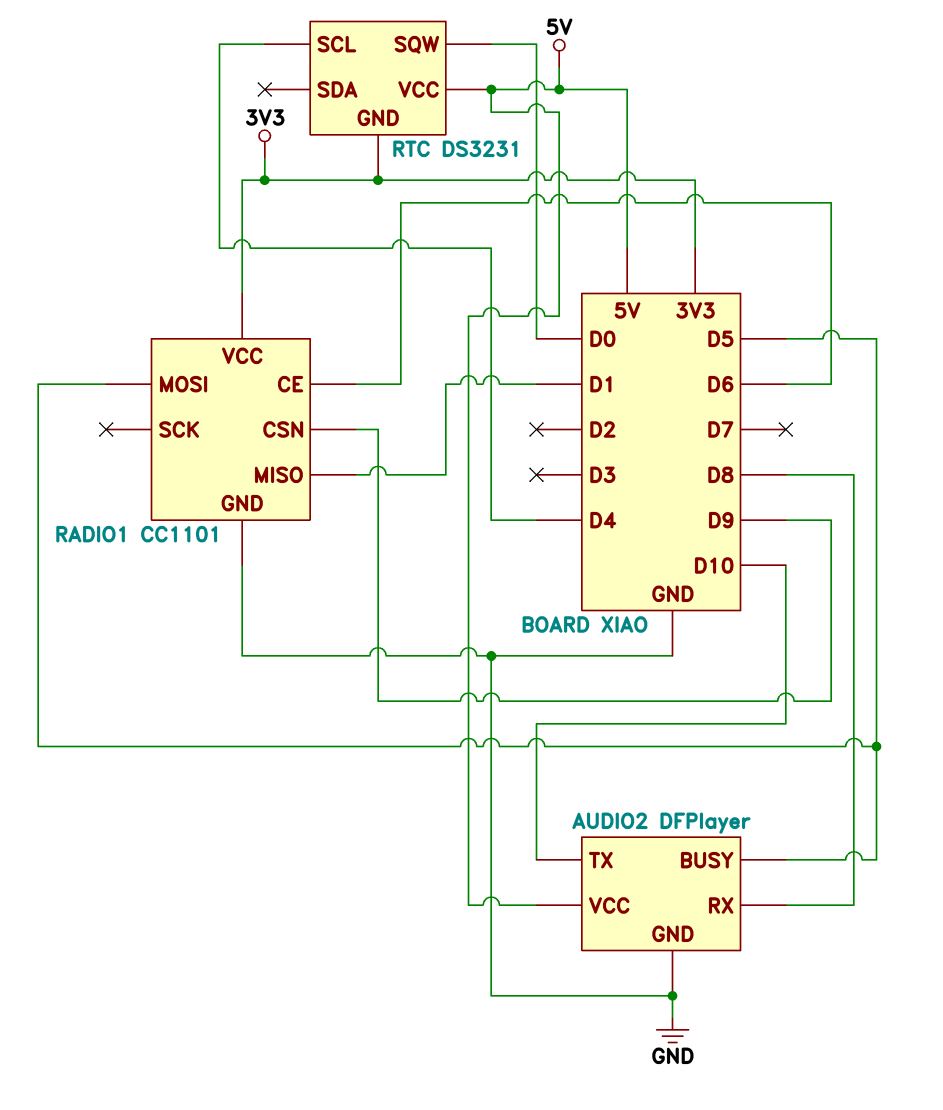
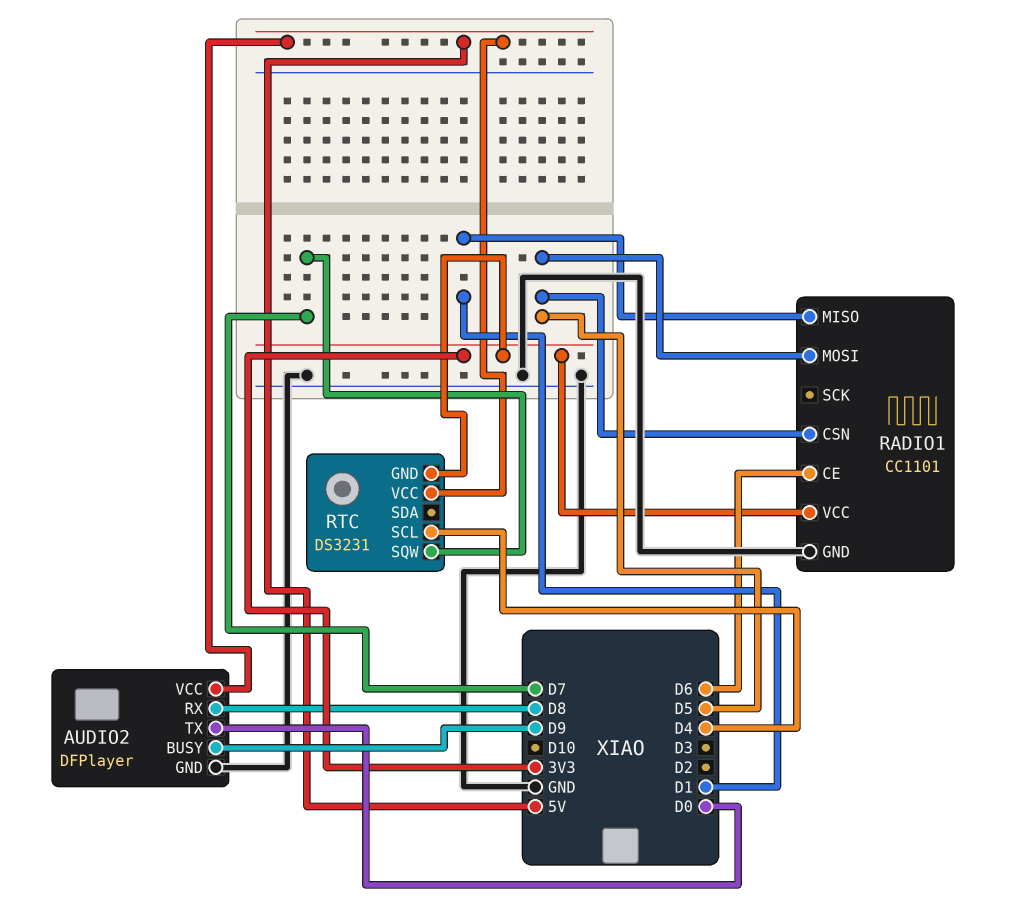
AUDIO2 pin BUSY: D5 -> D9
AUDIO2 pin TX: D10 -> D0
RADIO1 pin CSN: D9 -> D5
RTC pin SQW: D0 -> D7

